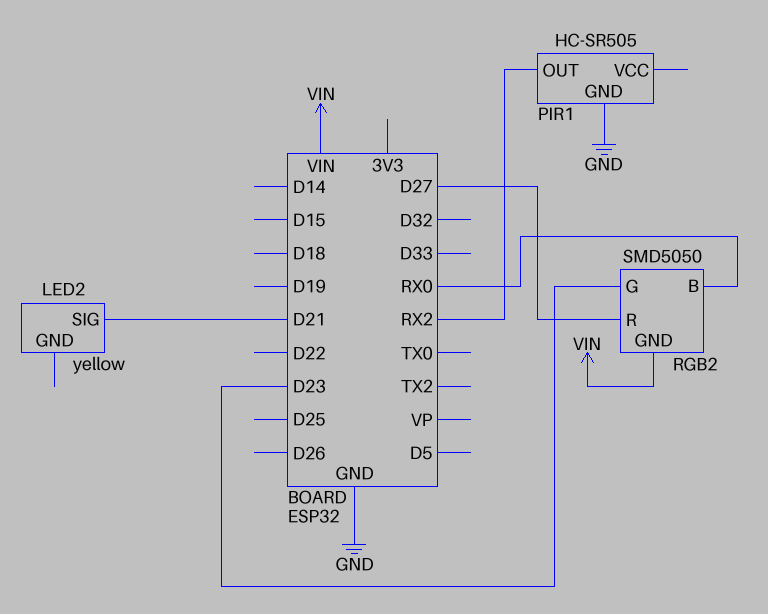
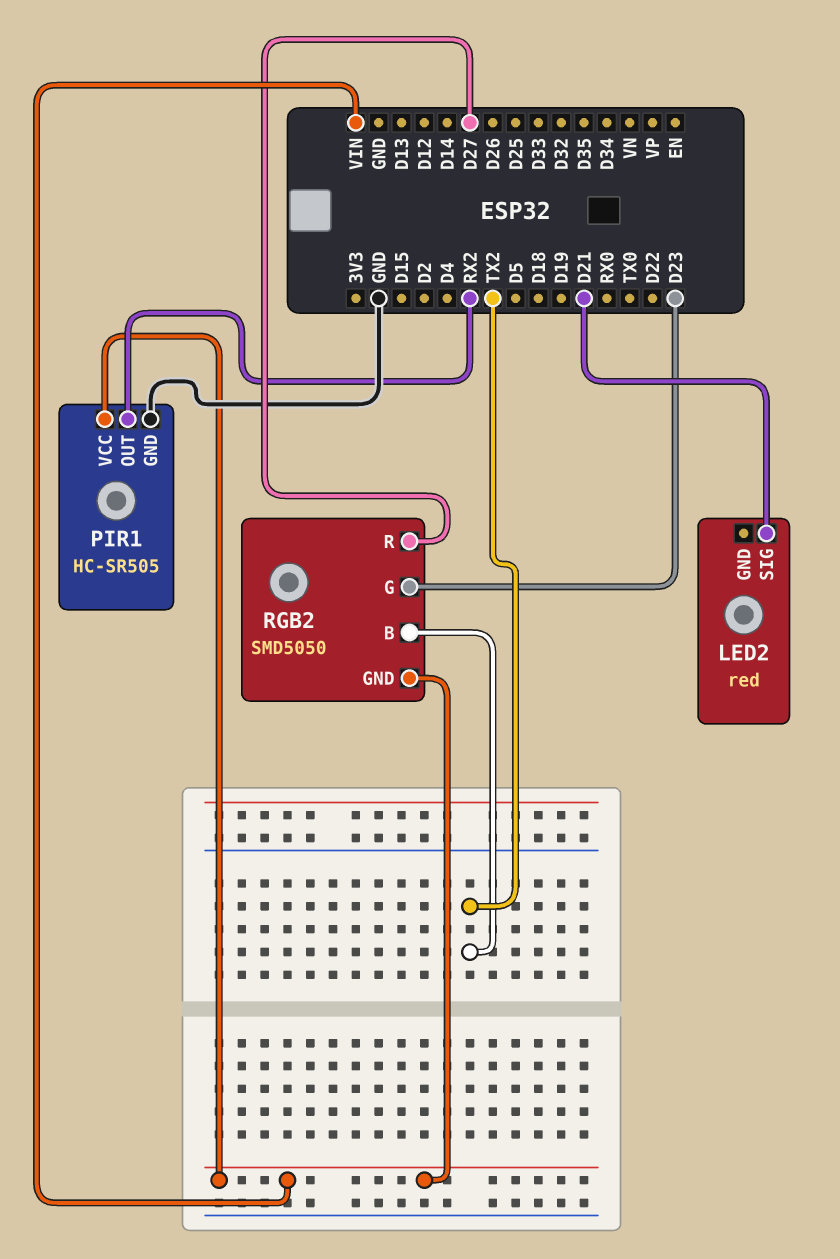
LED2: yellow -> red
PIR1 pin VCC: none -> VIN
RGB2 pin B: RX0 -> TX2

